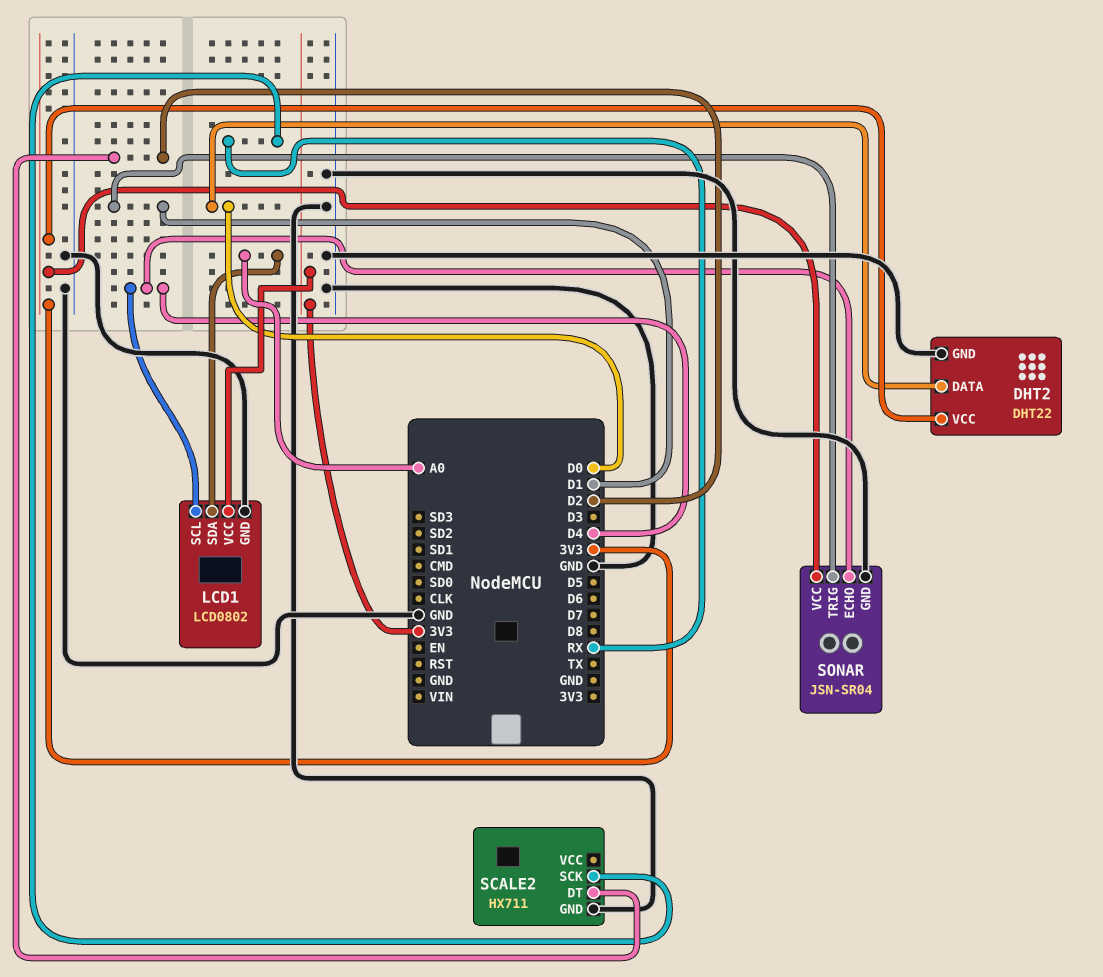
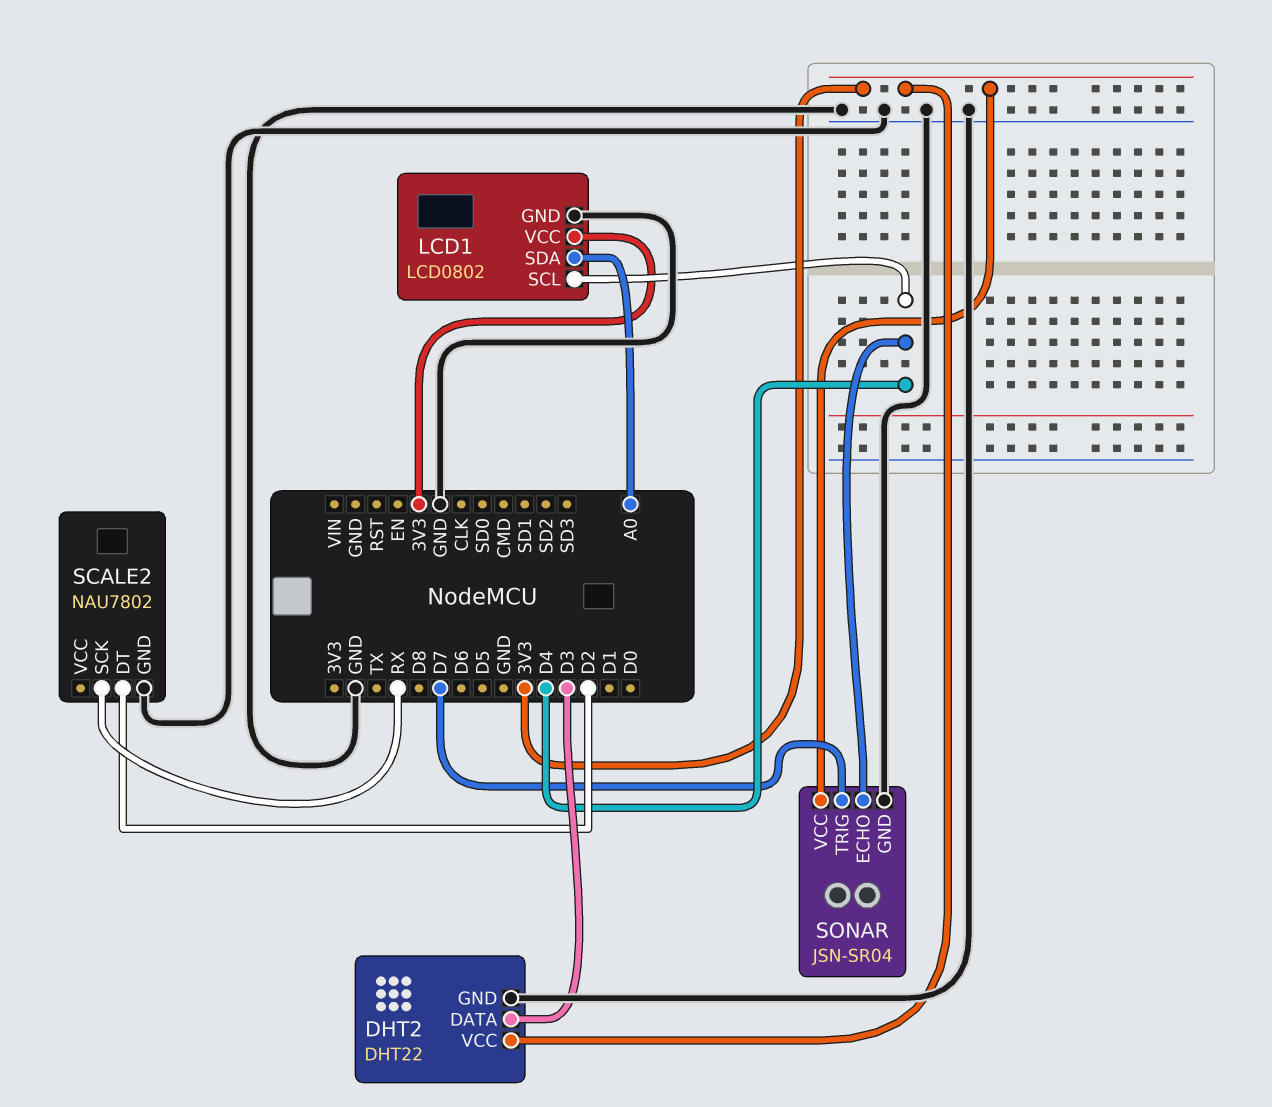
DHT2 pin DATA: D0 -> D3
SCALE2: HX711 -> NAU7802
SONAR pin TRIG: D1 -> D7

